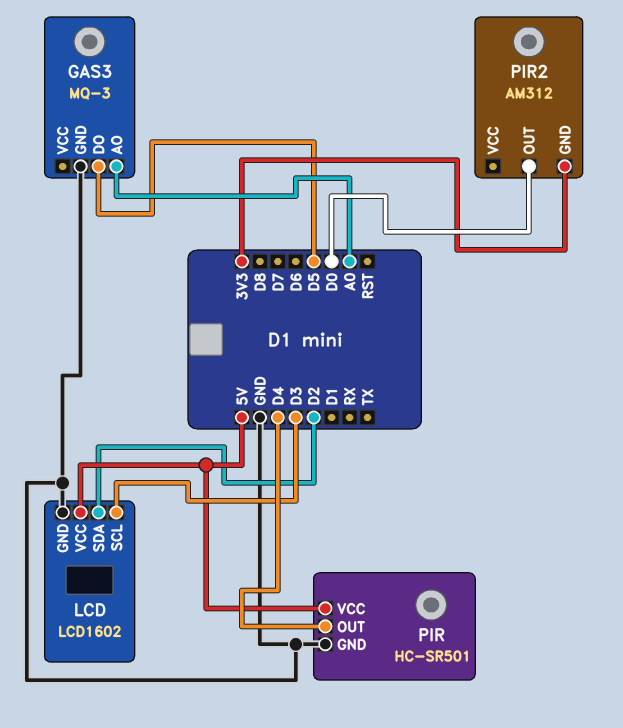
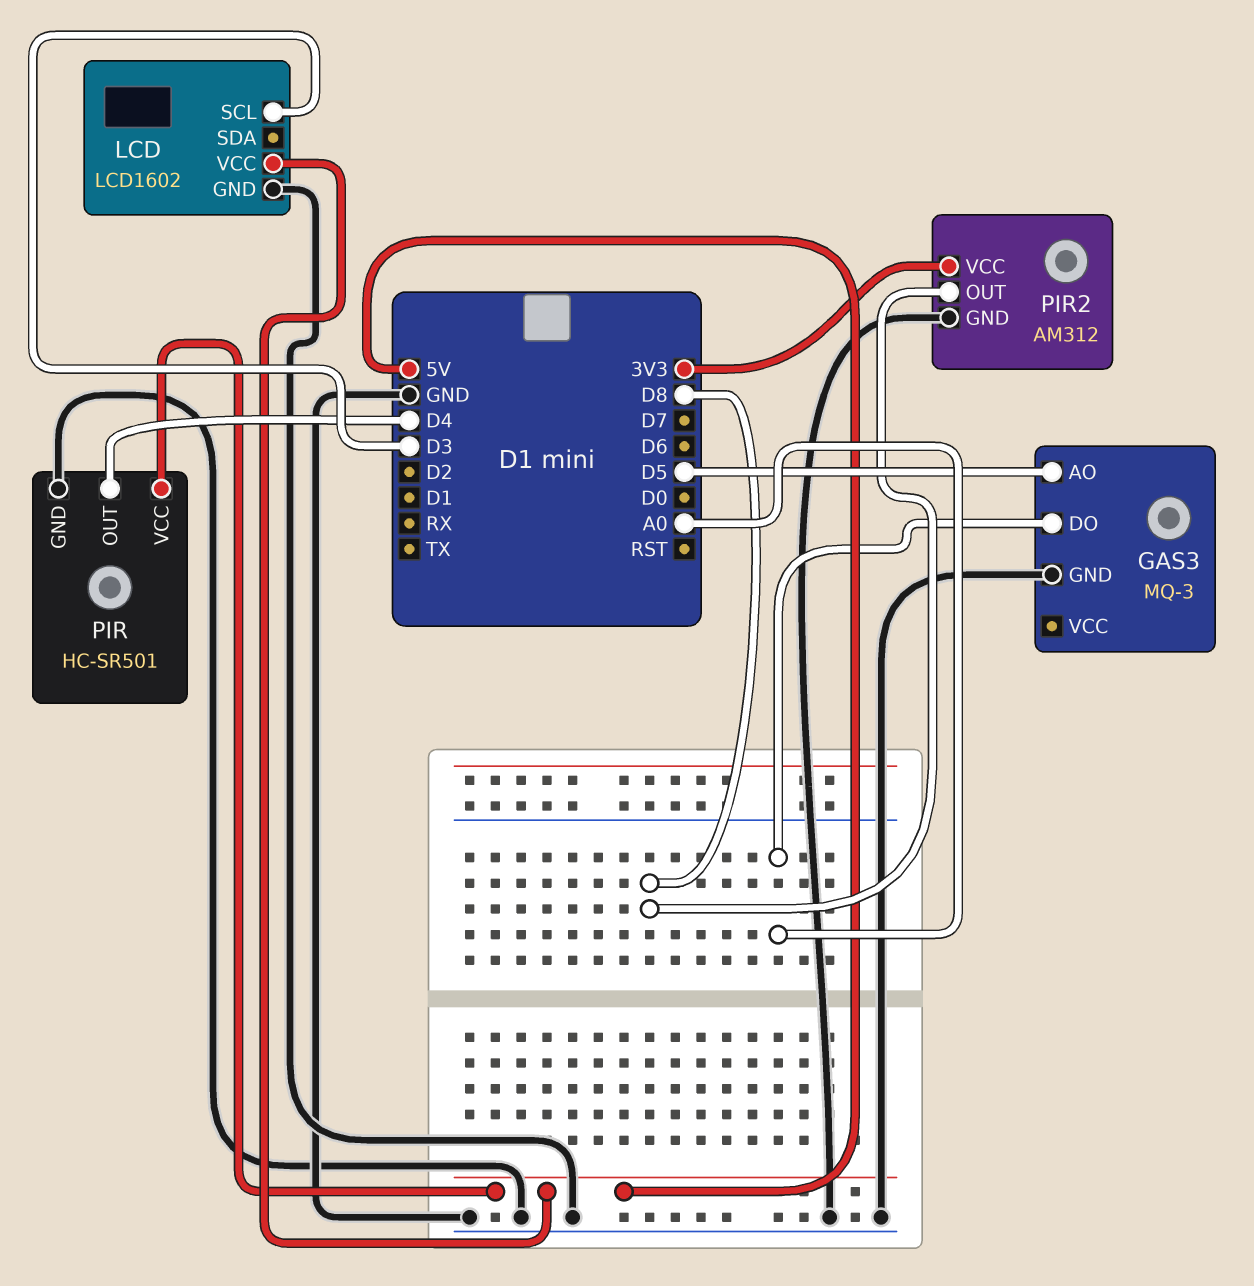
GAS3 pin AO: A0 -> D5
GAS3 pin DO: D5 -> A0
LCD pin SDA: D2 -> none
PIR2 pin GND: 3V3 -> GND
PIR2 pin OUT: D0 -> D8
PIR2 pin VCC: none -> 3V3

